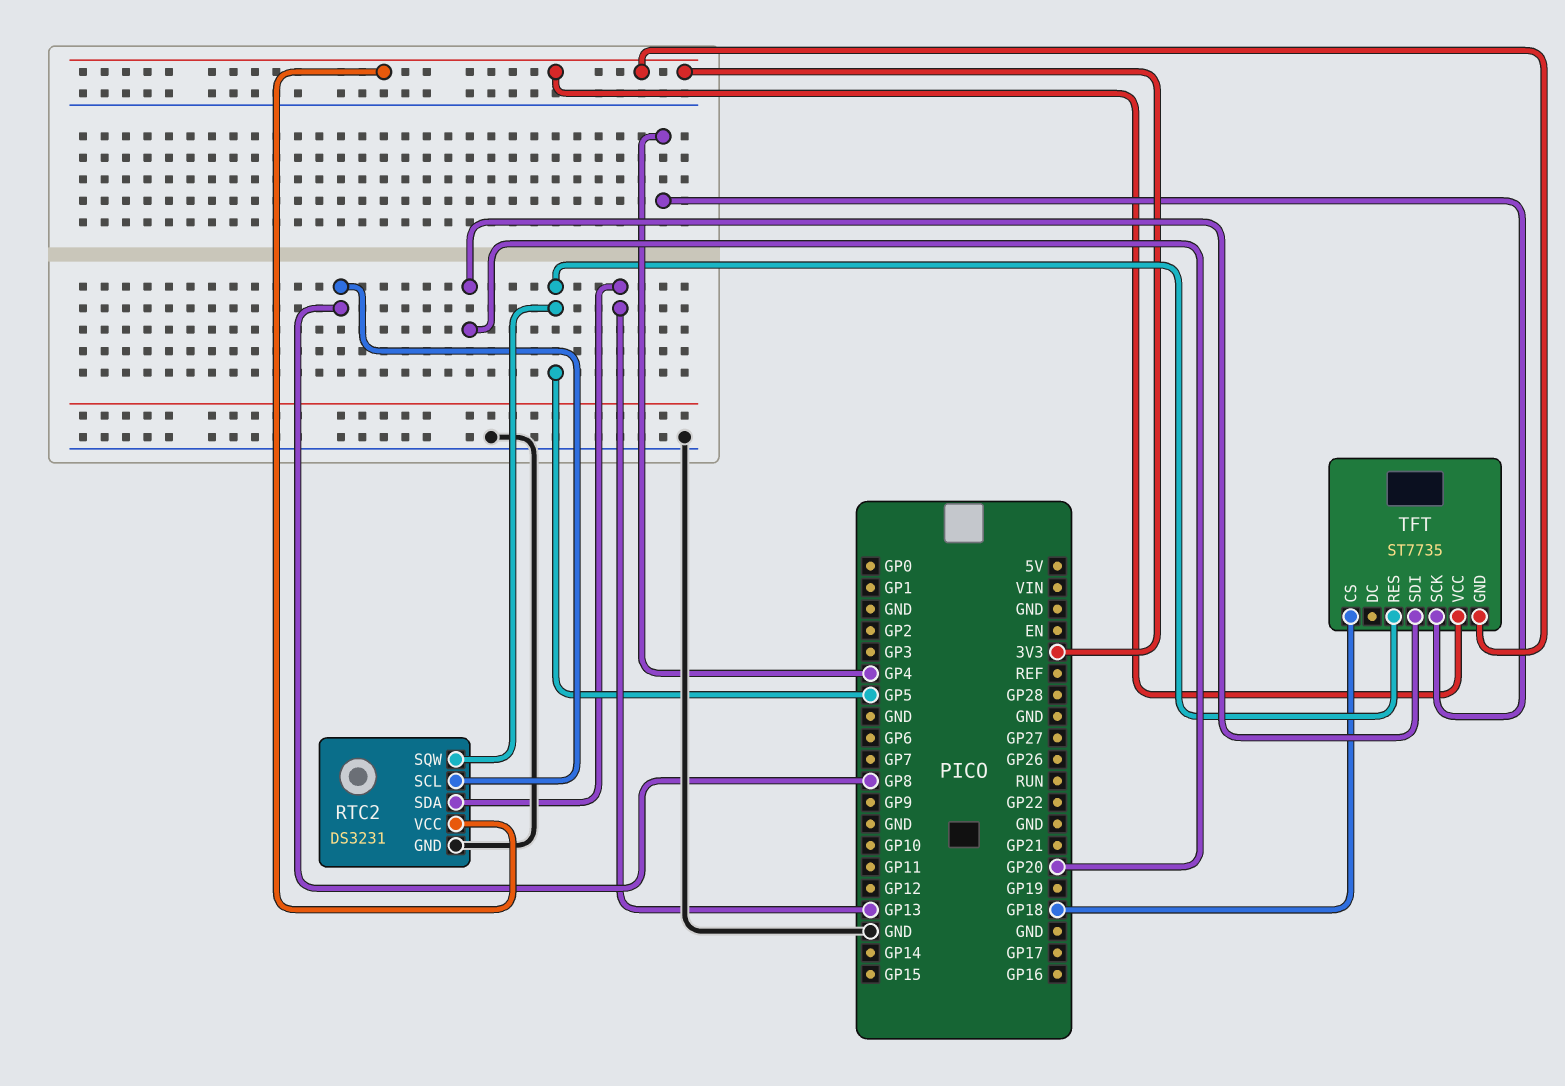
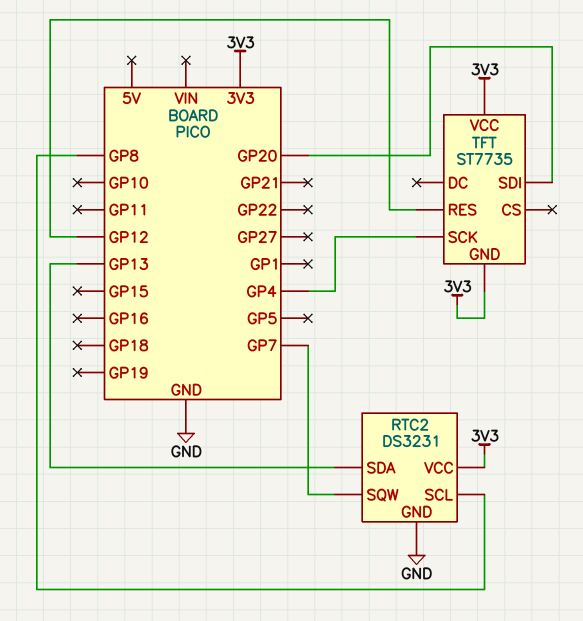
RTC2 pin SQW: GP5 -> GP7
TFT pin CS: GP18 -> none
TFT pin RES: GP5 -> GP12

